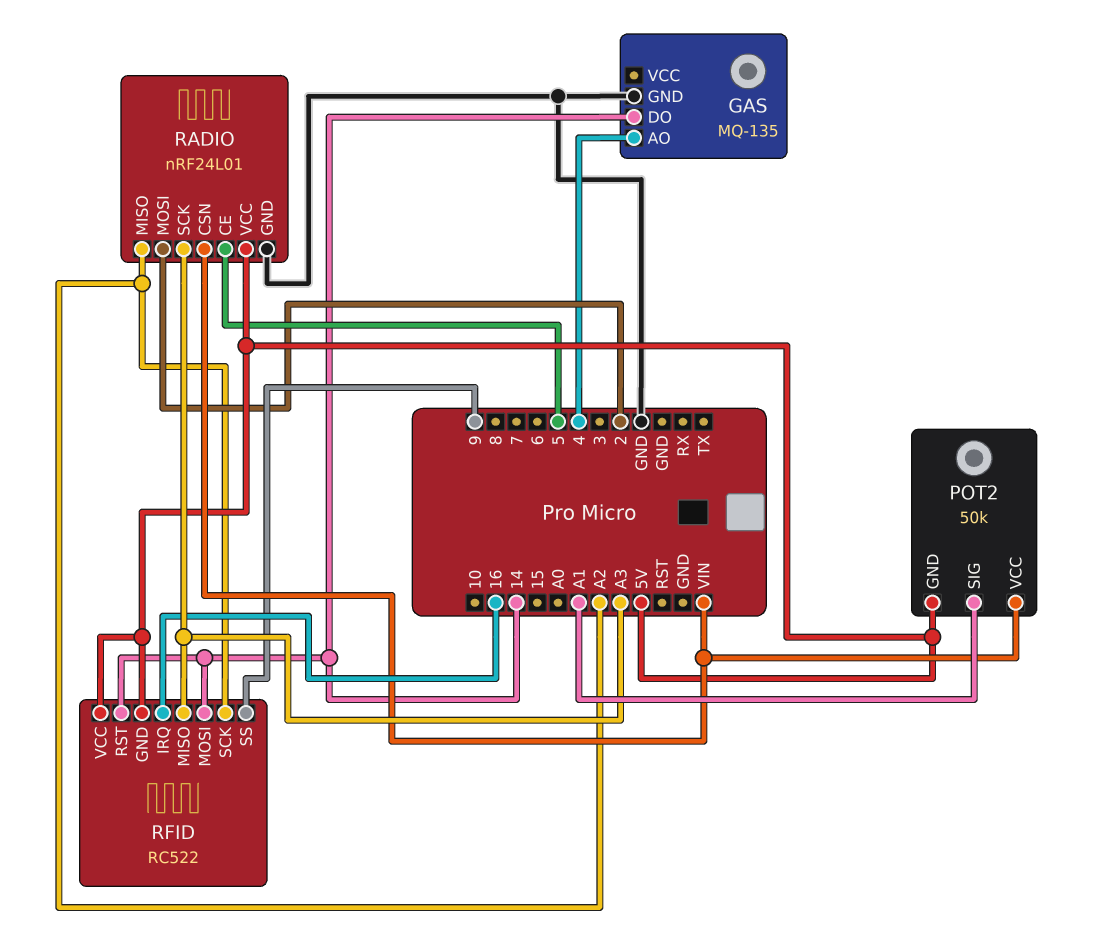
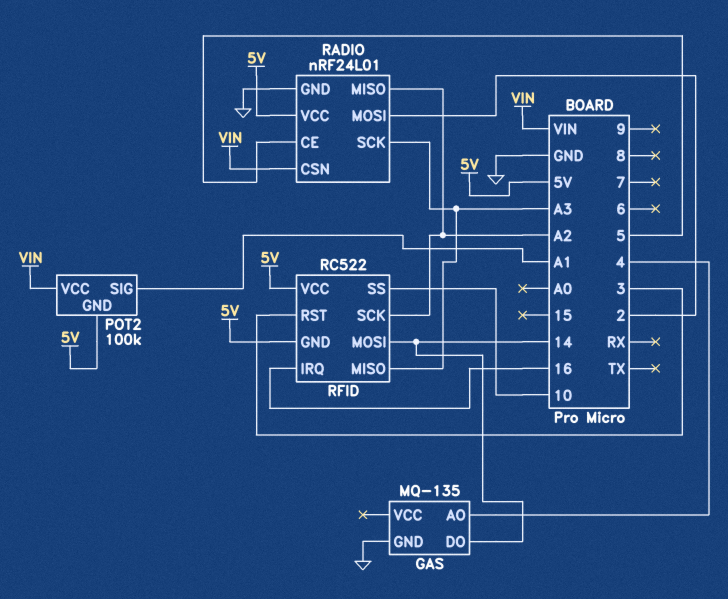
POT2: 50k -> 100k
RFID pin RST: 14 -> 3
RFID pin SS: 9 -> 10

